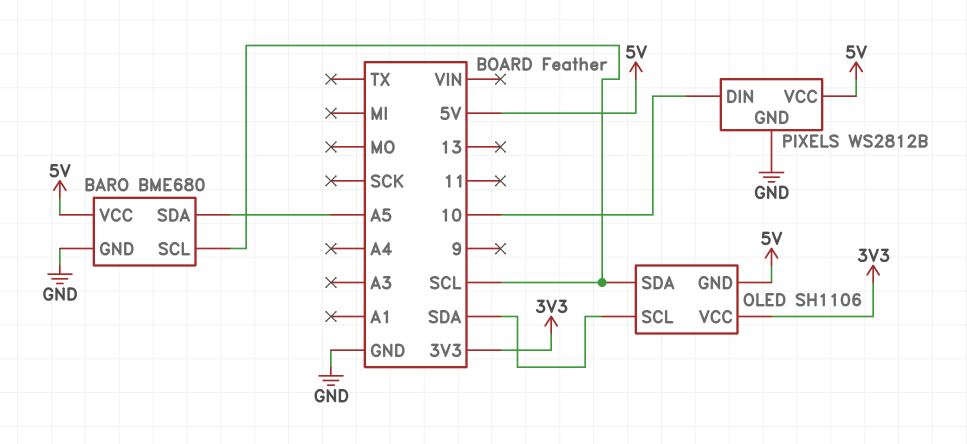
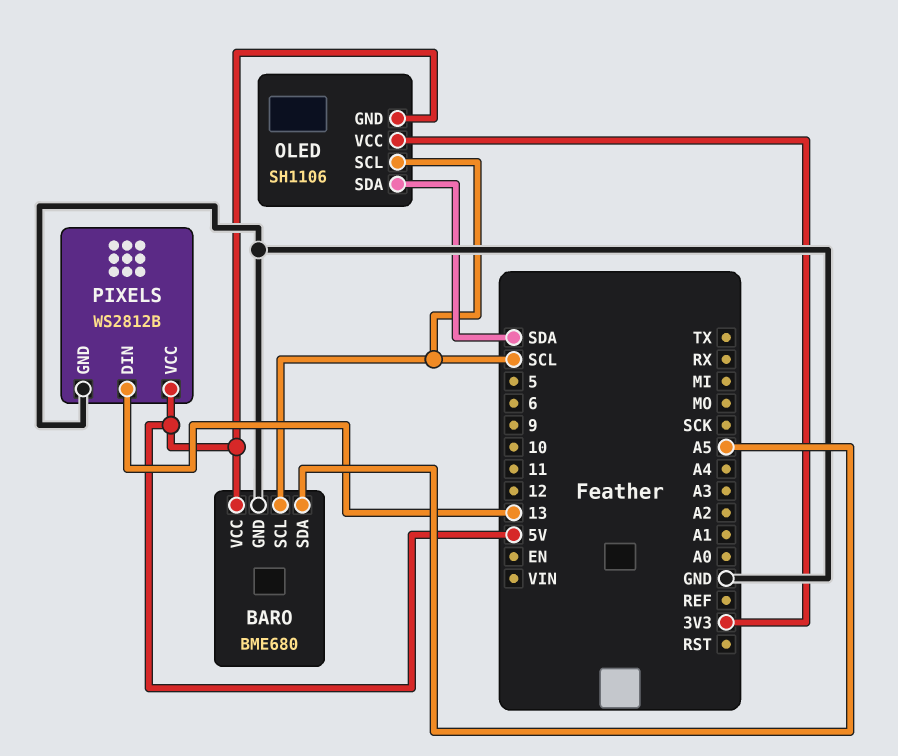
OLED pin SCL: SDA -> SCL
OLED pin SDA: SCL -> SDA
PIXELS pin DIN: 10 -> 13

